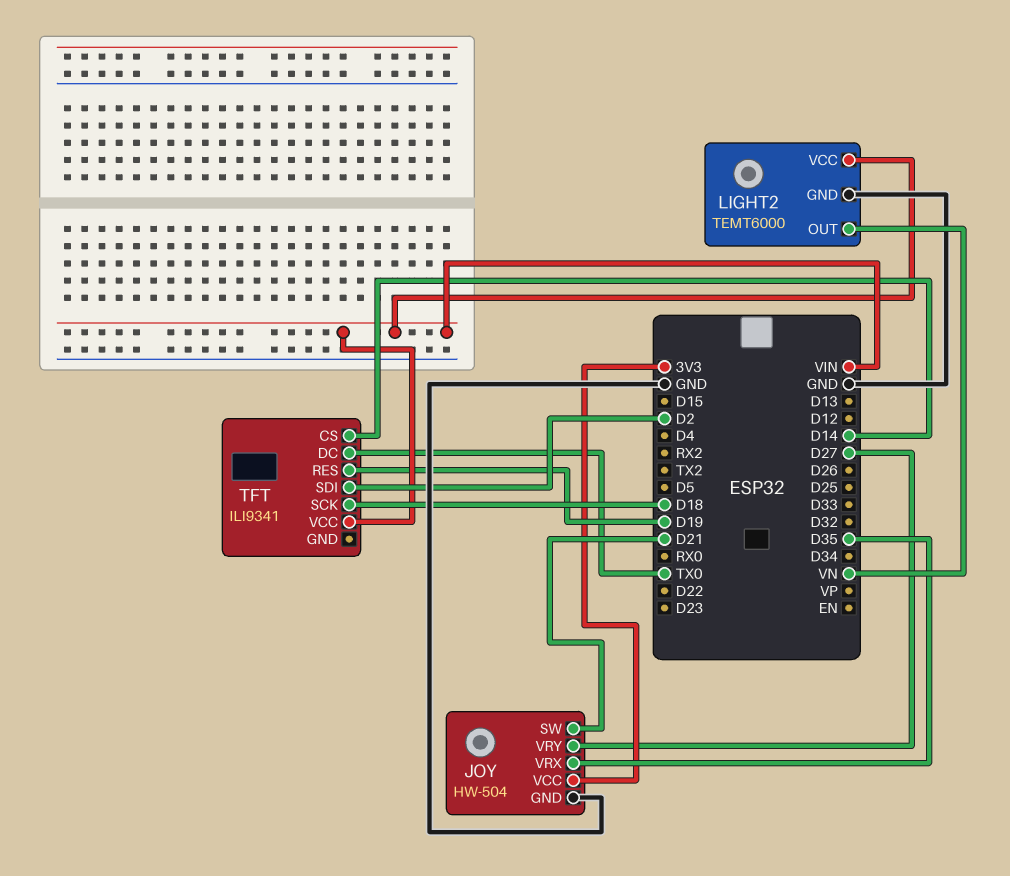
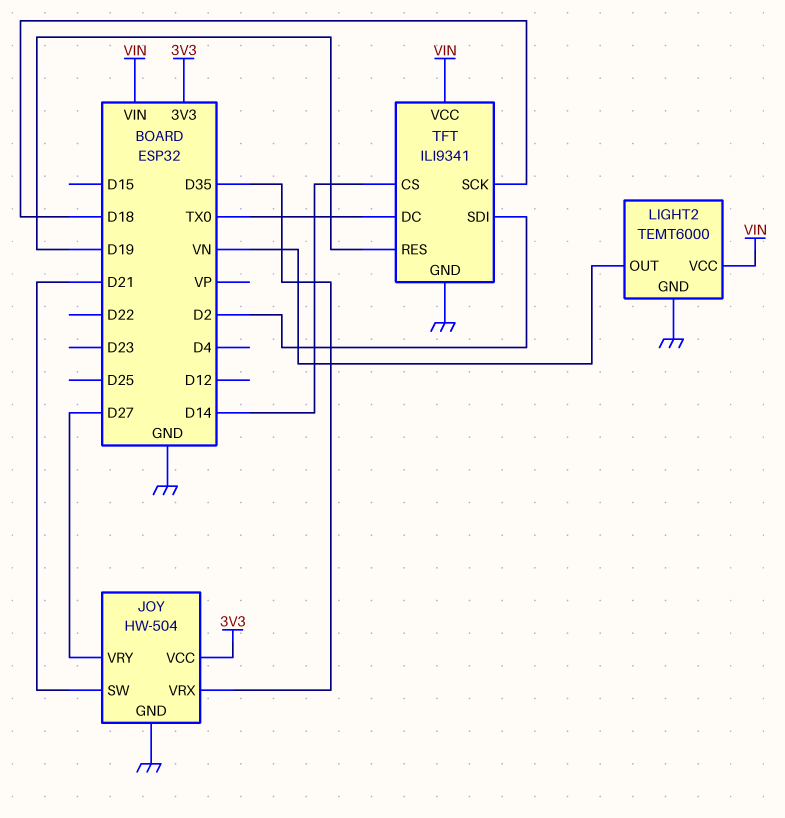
TFT pin GND: none -> GND

